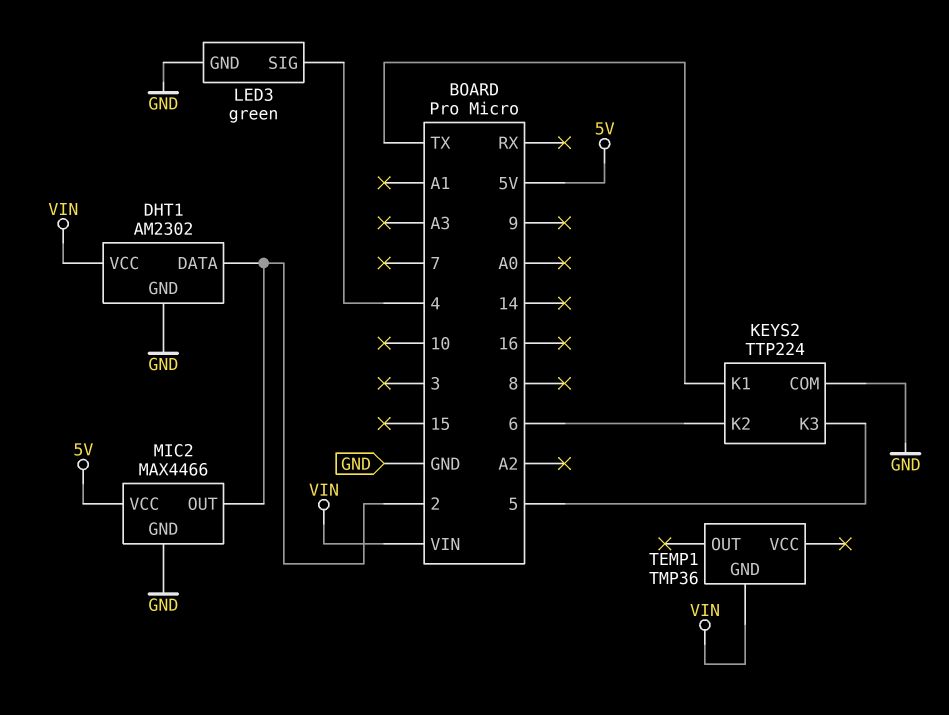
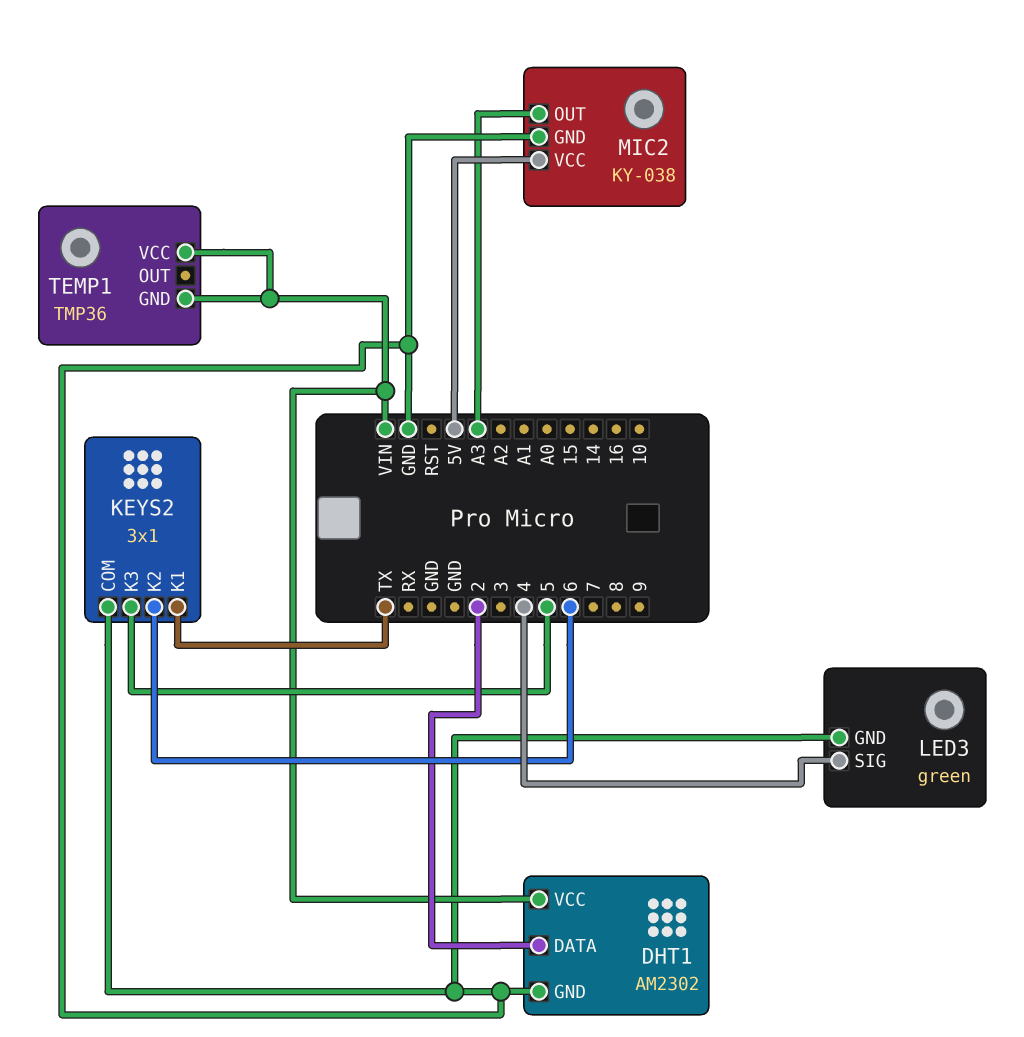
KEYS2: TTP224 -> 3x1
MIC2: MAX4466 -> KY-038
MIC2 pin OUT: 2 -> A3
TEMP1 pin VCC: none -> VIN

